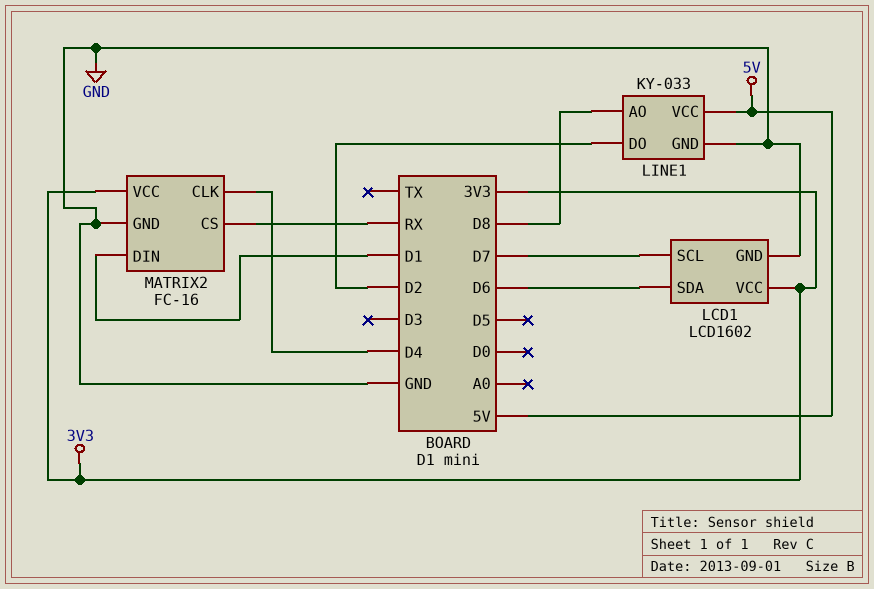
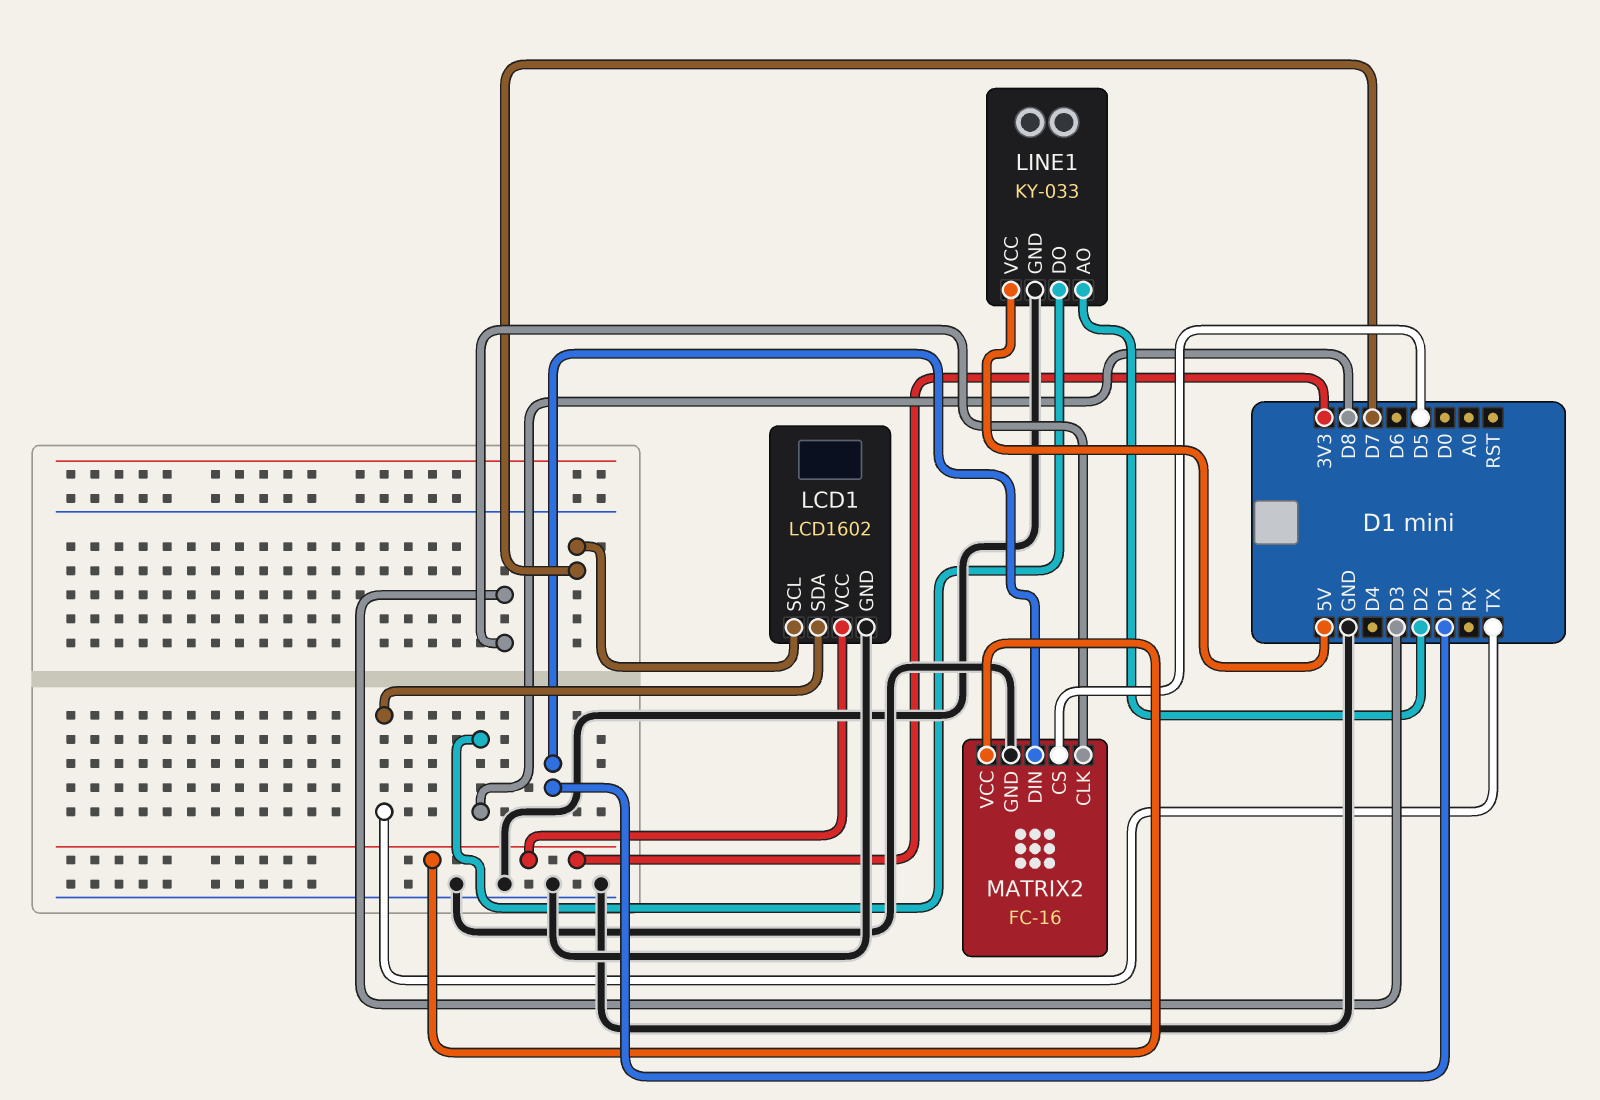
LCD1 pin SDA: D6 -> TX
LINE1 pin AO: D8 -> D2
LINE1 pin DO: D2 -> D8
MATRIX2 pin CLK: D4 -> D3
MATRIX2 pin CS: RX -> D5

